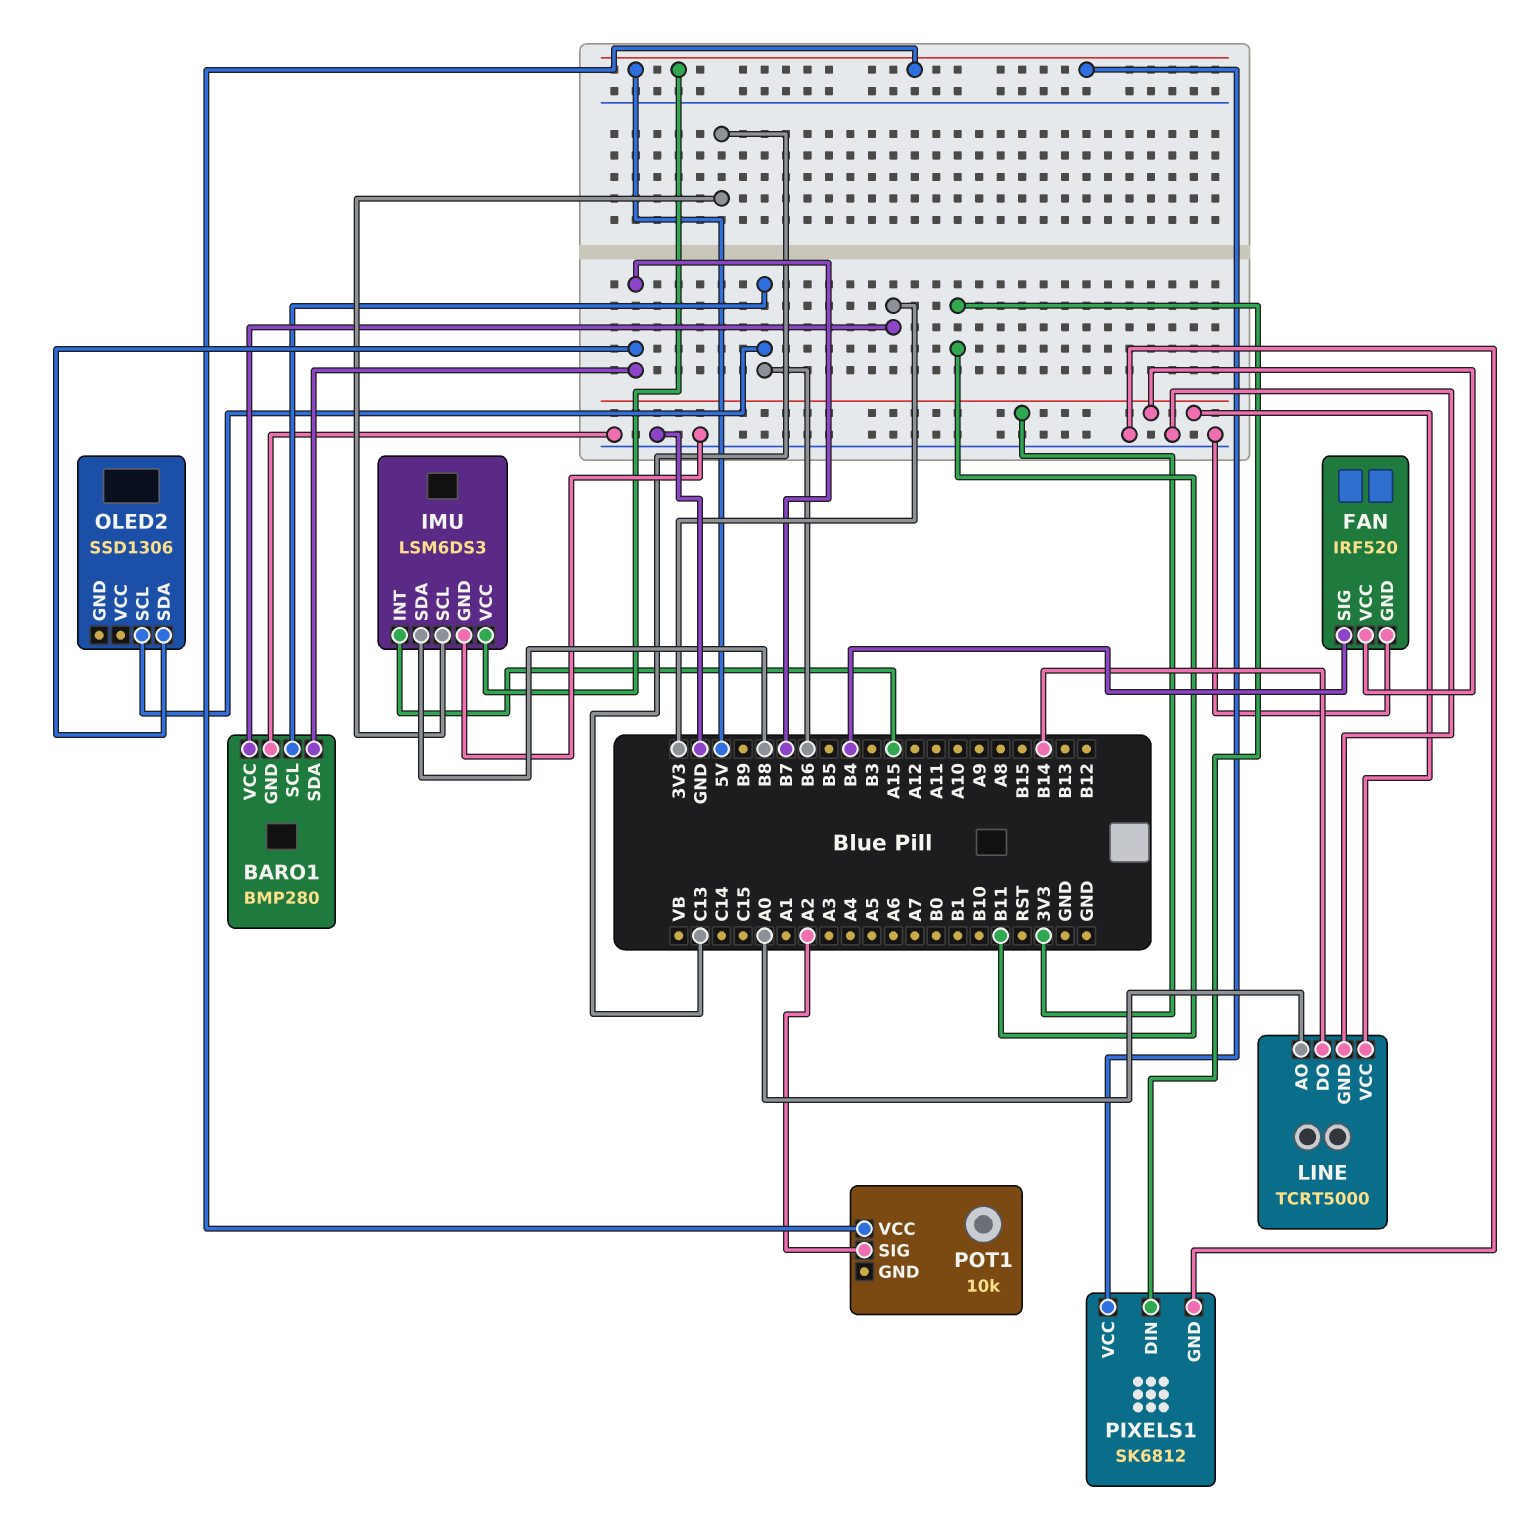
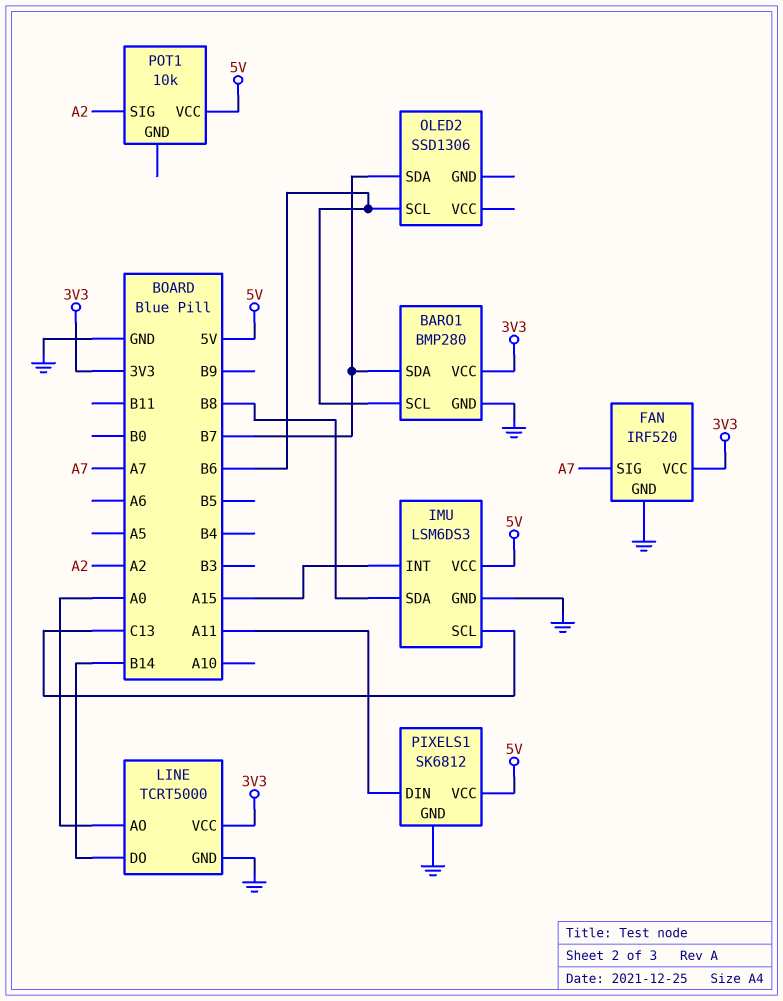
FAN pin SIG: B4 -> A7
PIXELS1 pin DIN: B11 -> A11

